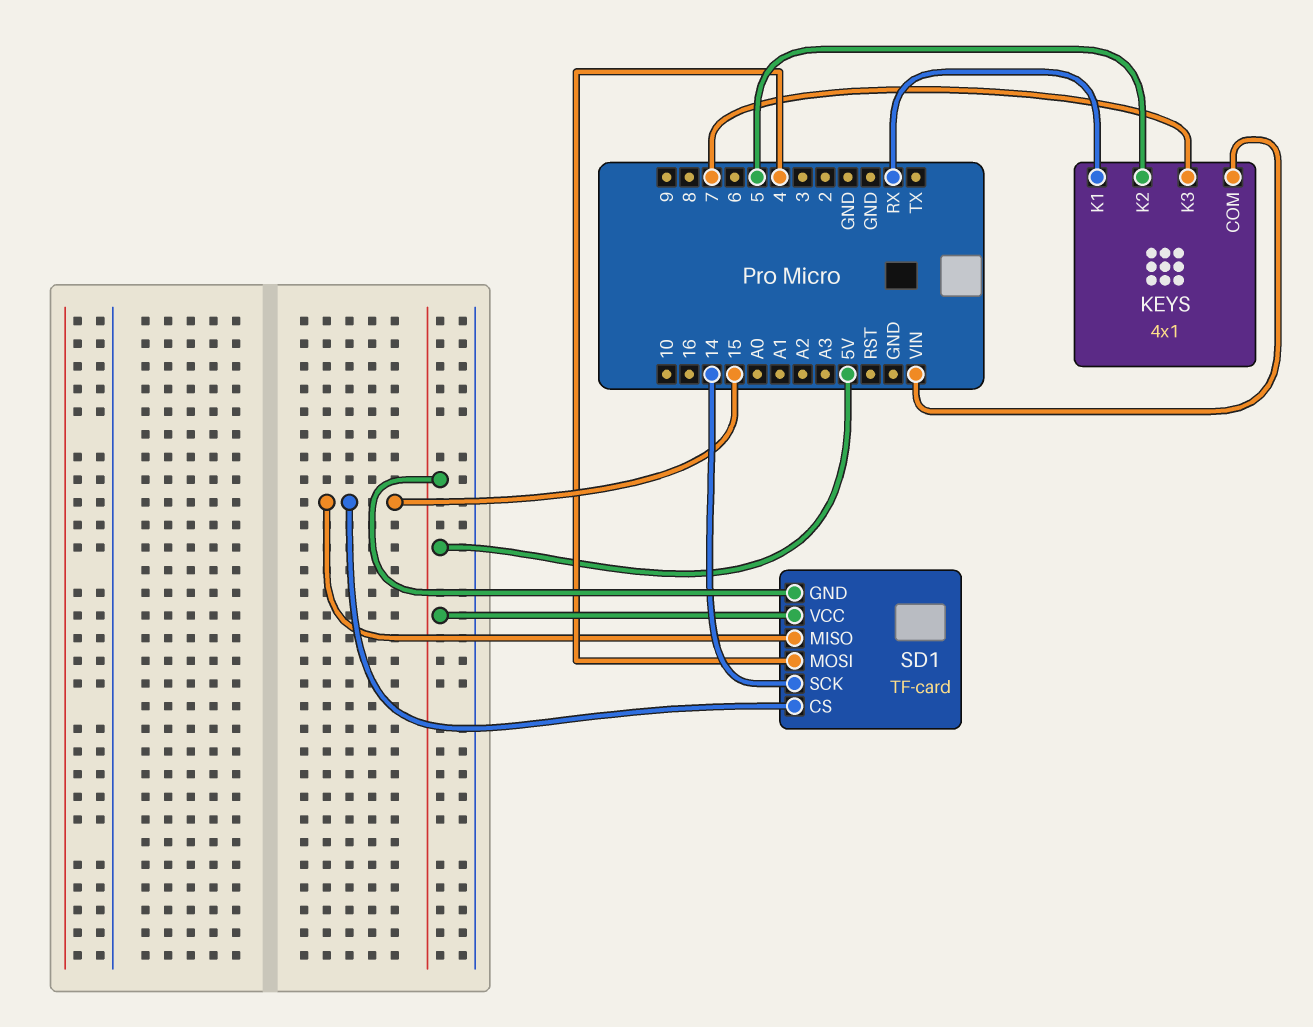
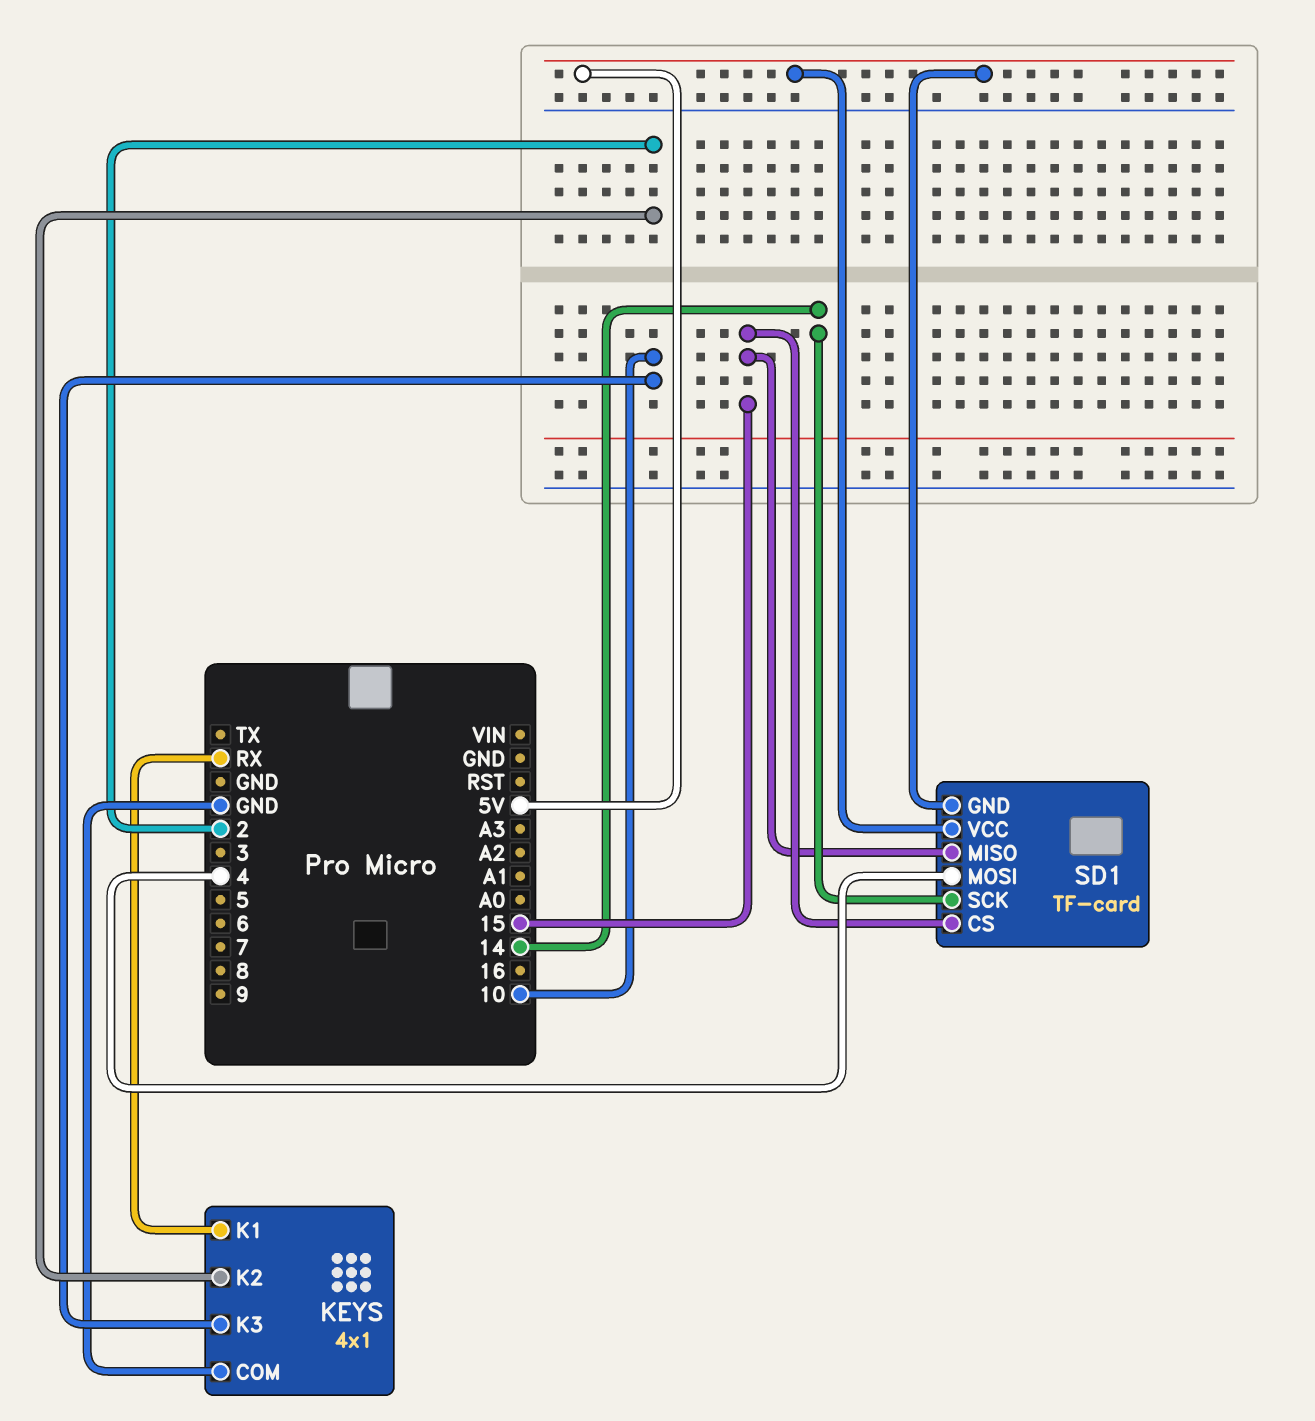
KEYS pin COM: VIN -> GND
KEYS pin K2: 5 -> 2
KEYS pin K3: 7 -> 10

